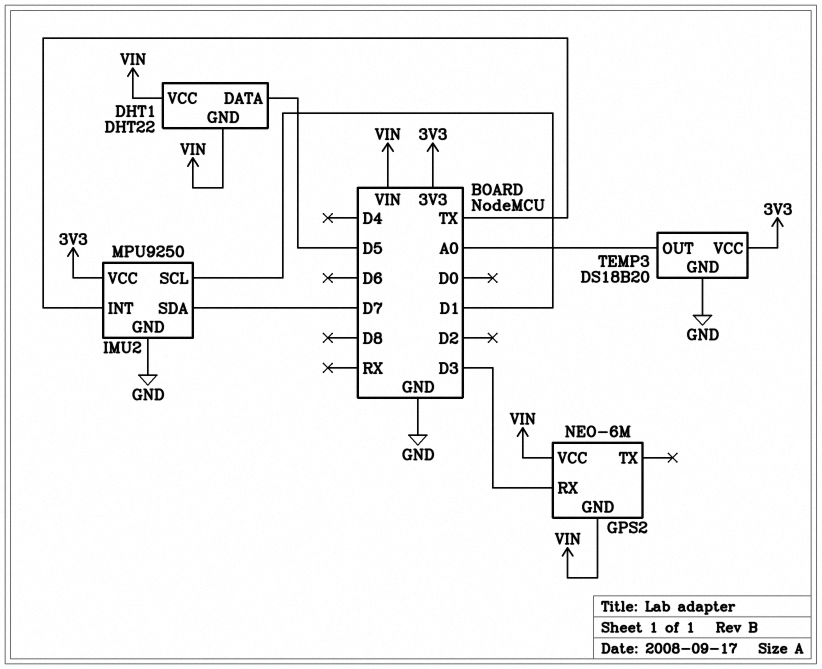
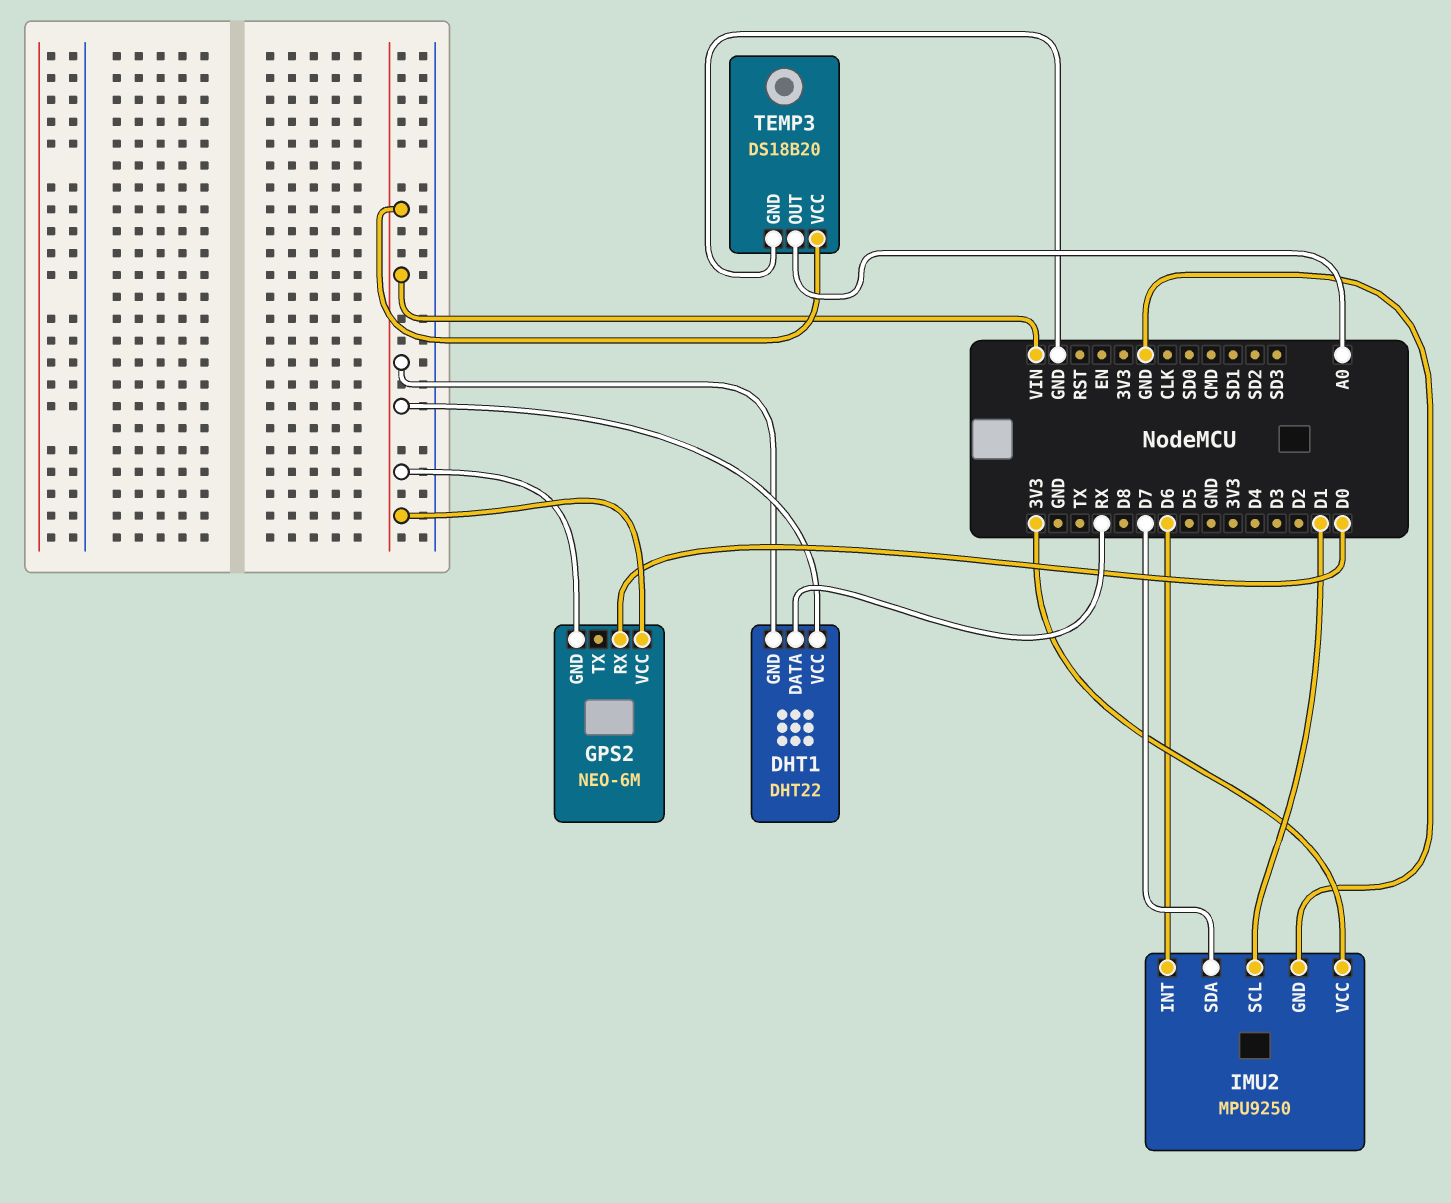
DHT1 pin DATA: D5 -> RX
GPS2 pin RX: D3 -> D0
IMU2 pin INT: TX -> D6
TEMP3 pin VCC: 3V3 -> VIN

